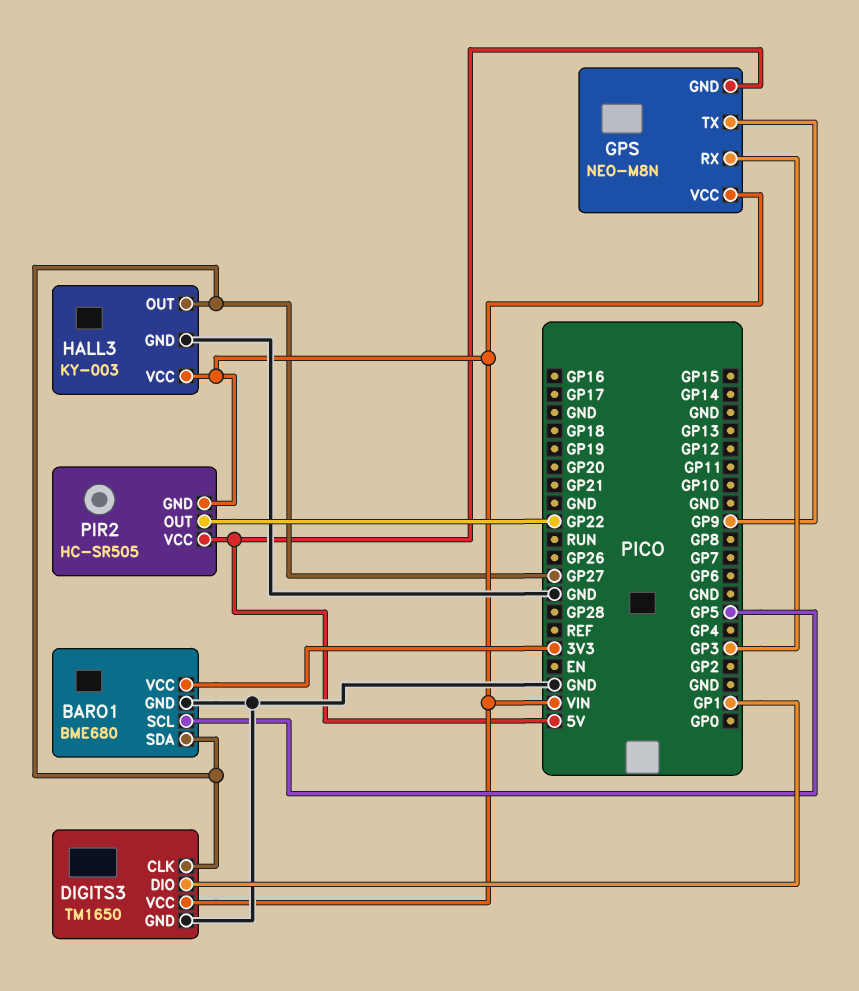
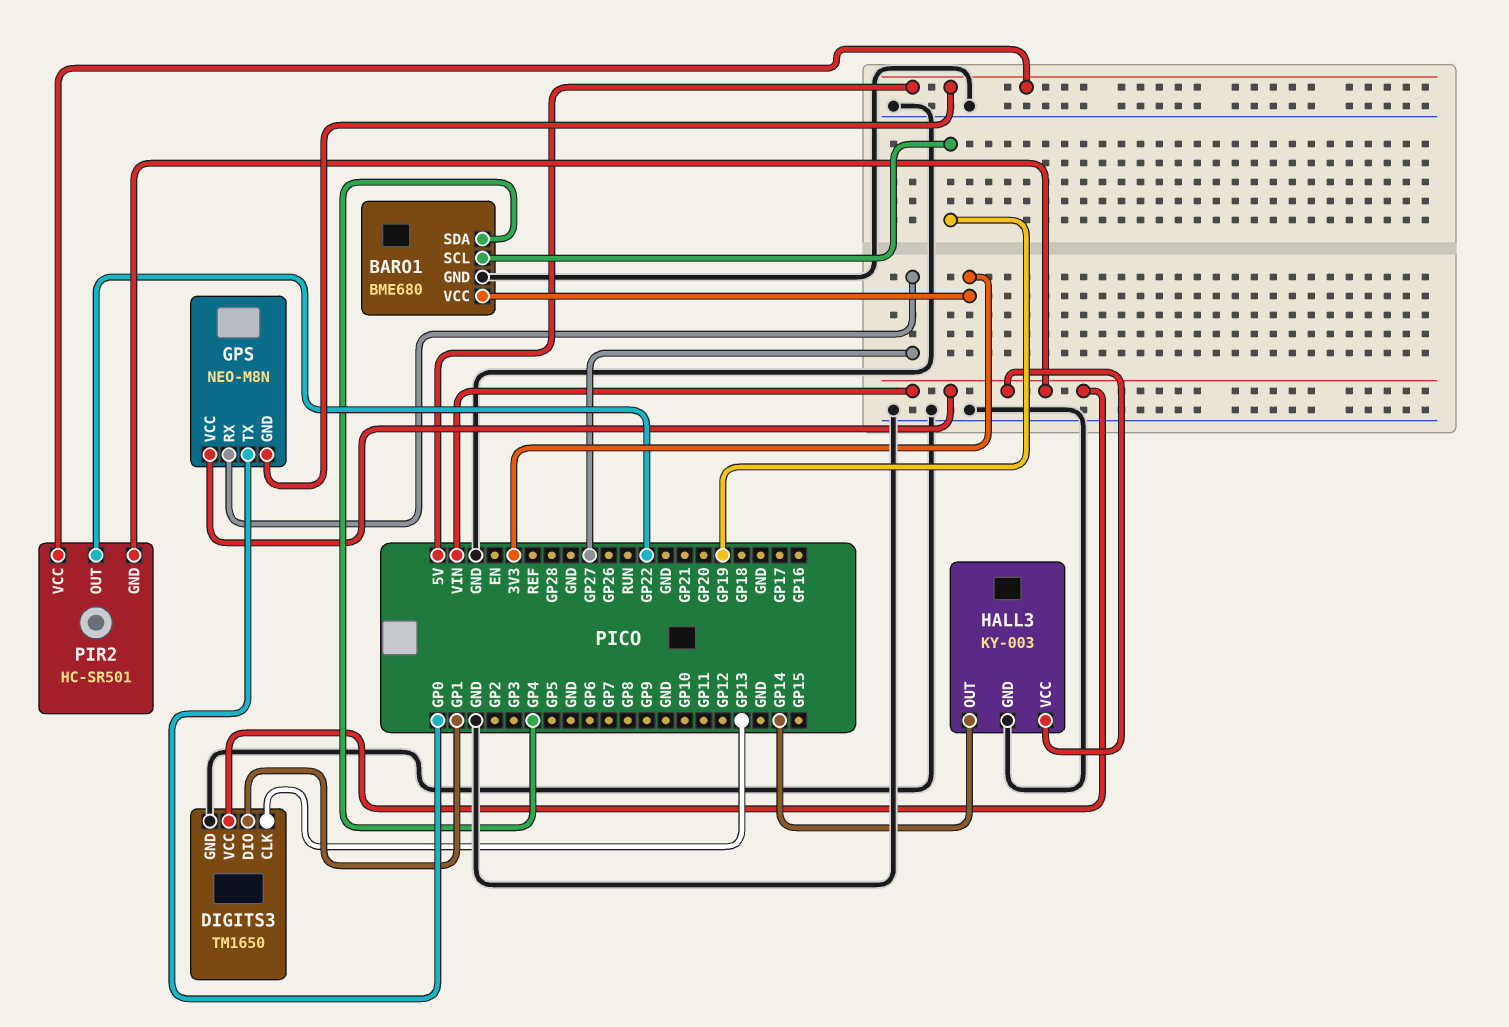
BARO1 pin SCL: GP5 -> GP19
BARO1 pin SDA: GP27 -> GP4
DIGITS3 pin CLK: GP27 -> GP13
GPS pin RX: GP3 -> GP27
GPS pin TX: GP9 -> GP0
HALL3 pin OUT: GP27 -> GP14
PIR2: HC-SR505 -> HC-SR501

